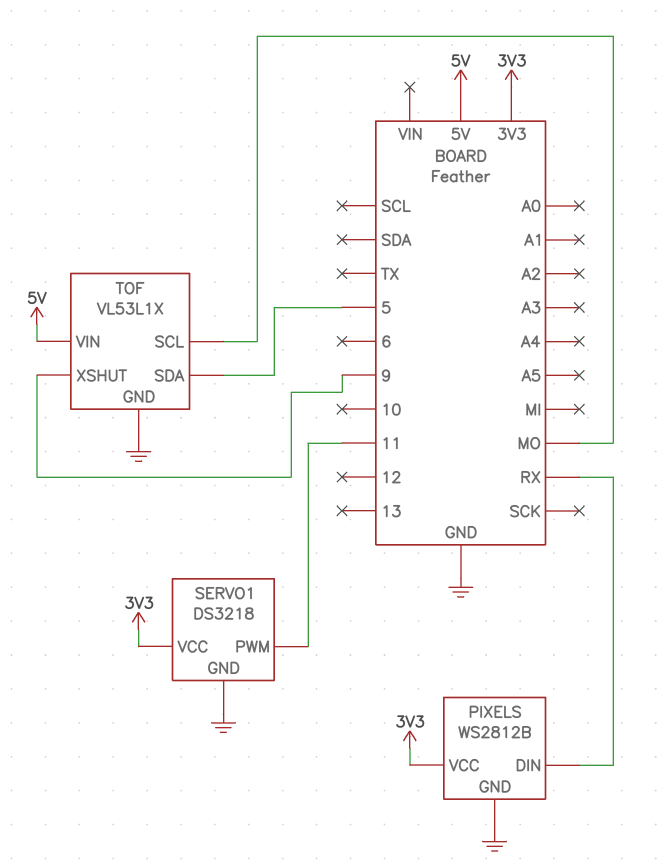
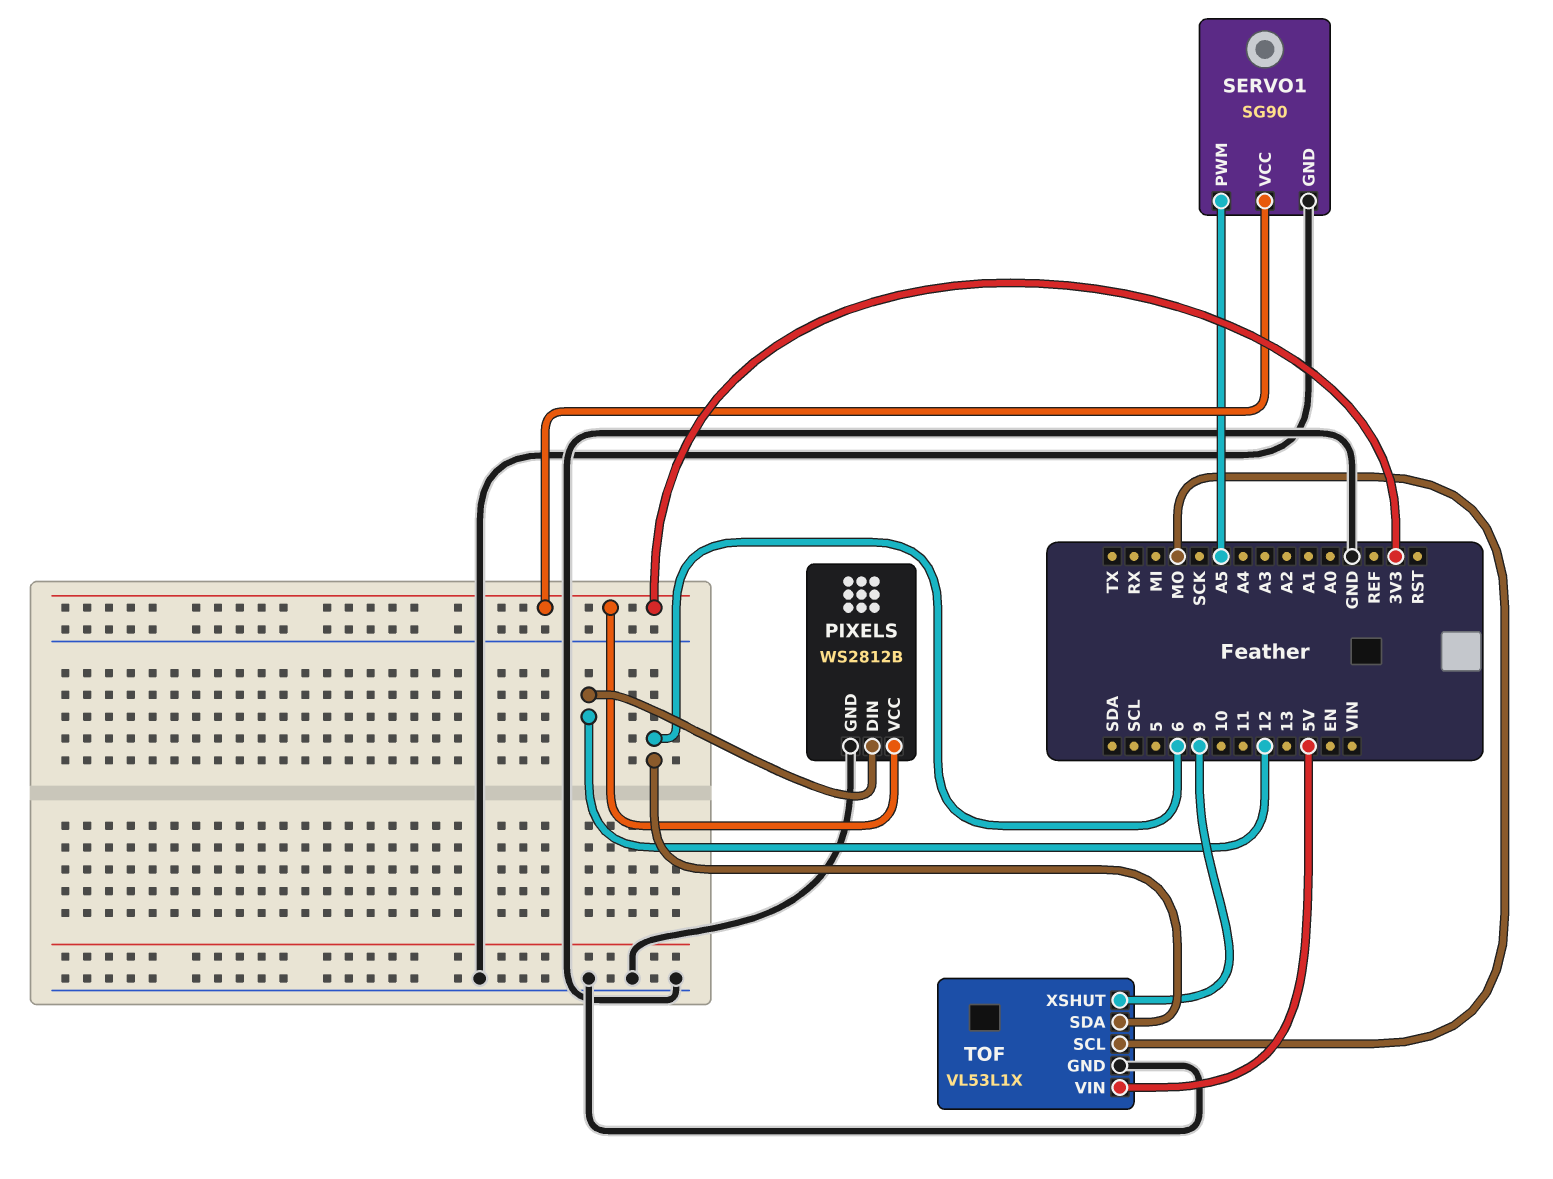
PIXELS pin DIN: RX -> 12
SERVO1: DS3218 -> SG90
SERVO1 pin PWM: 11 -> A5
TOF pin SDA: 5 -> 6

